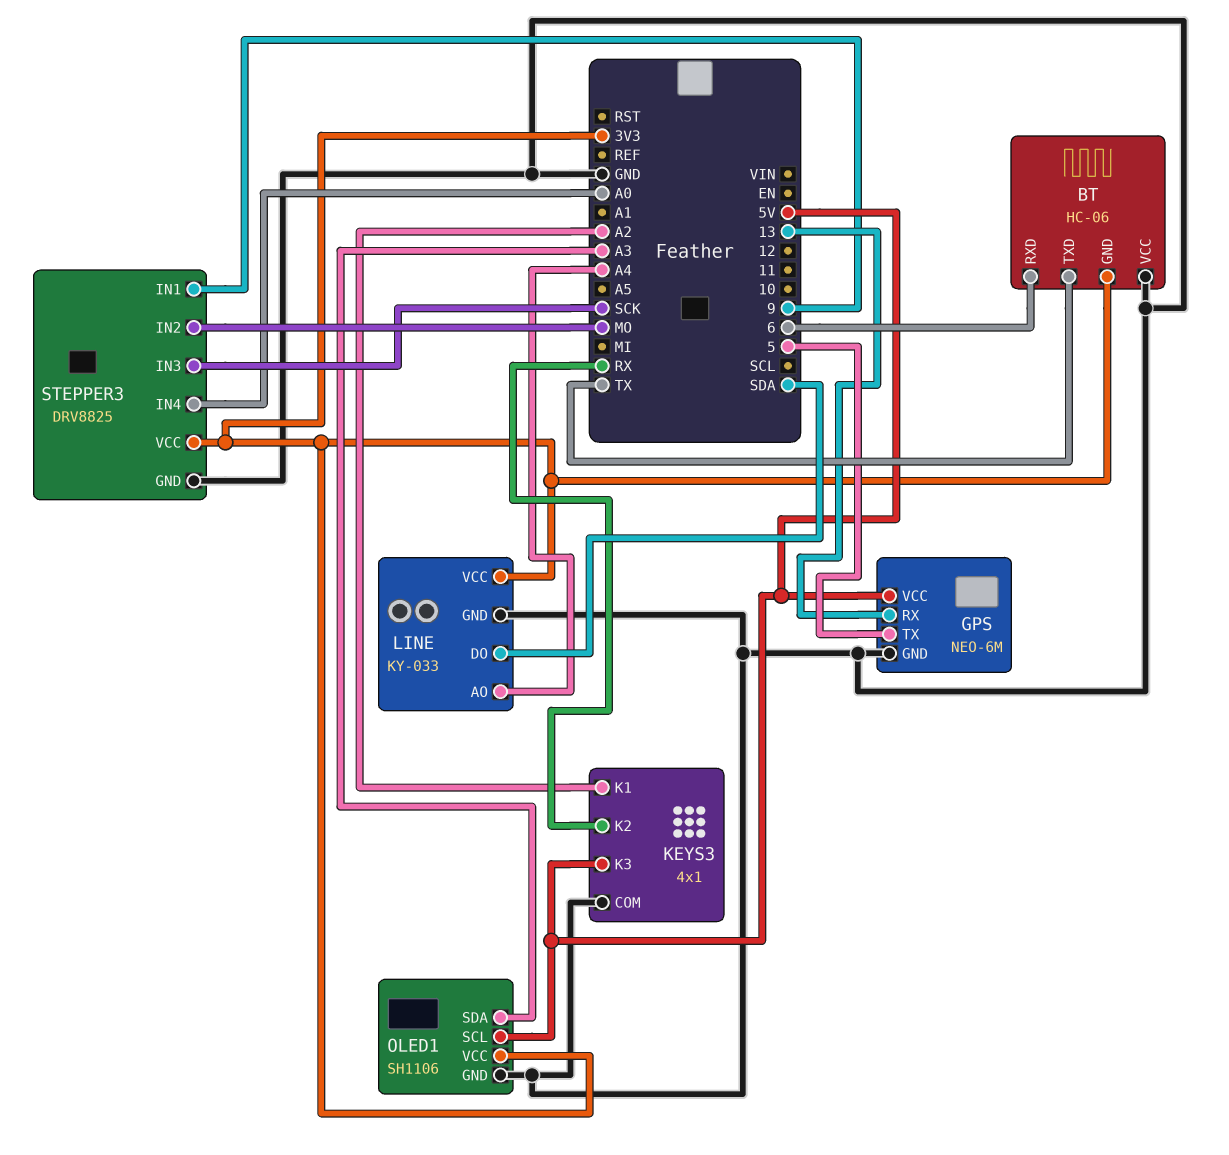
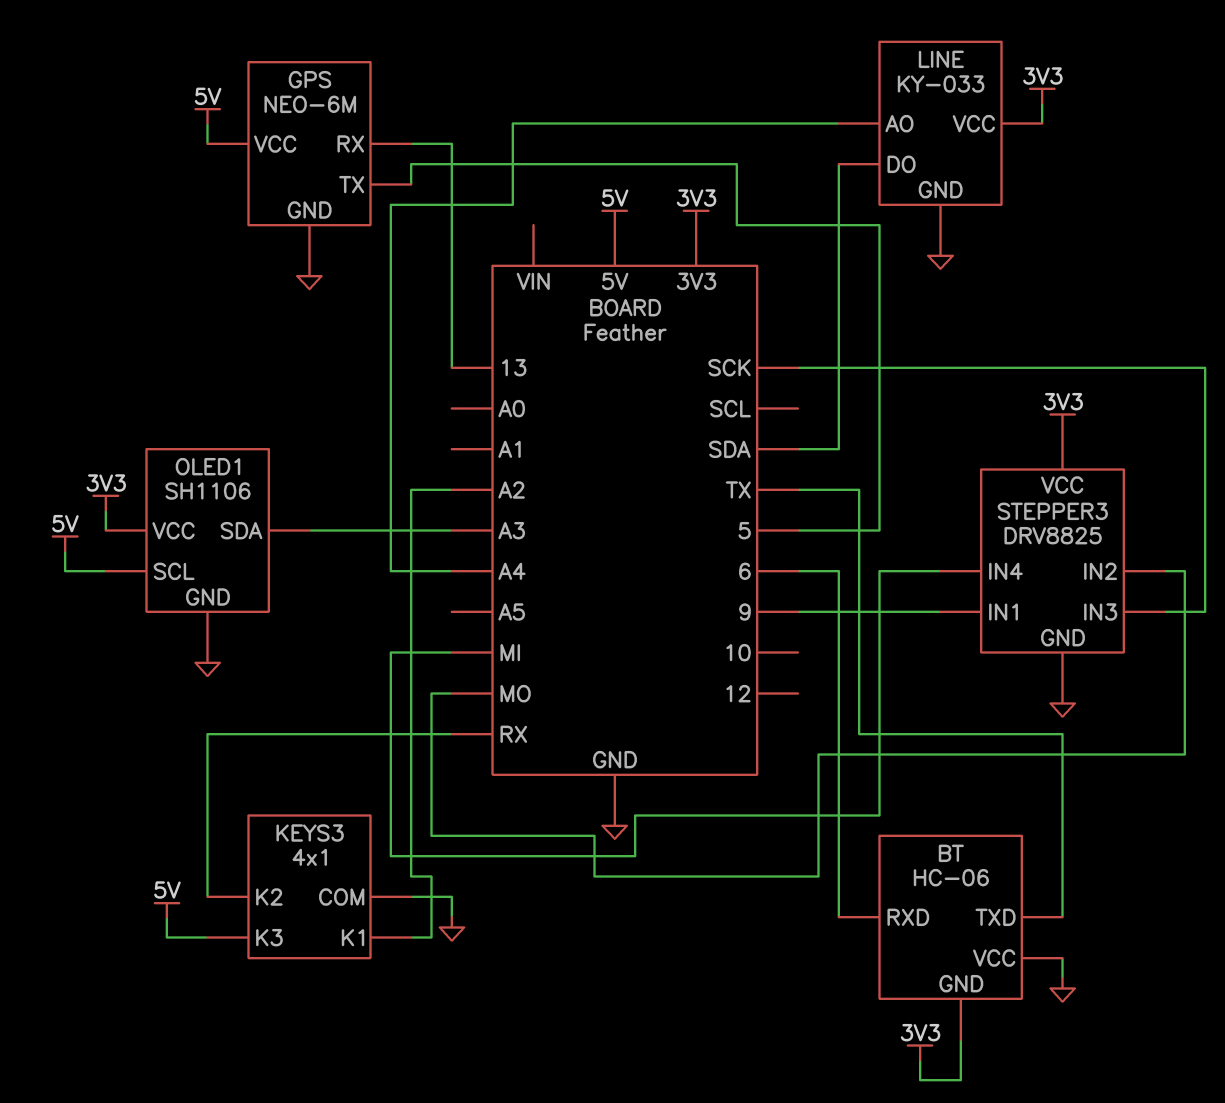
STEPPER3 pin IN4: A0 -> MI

